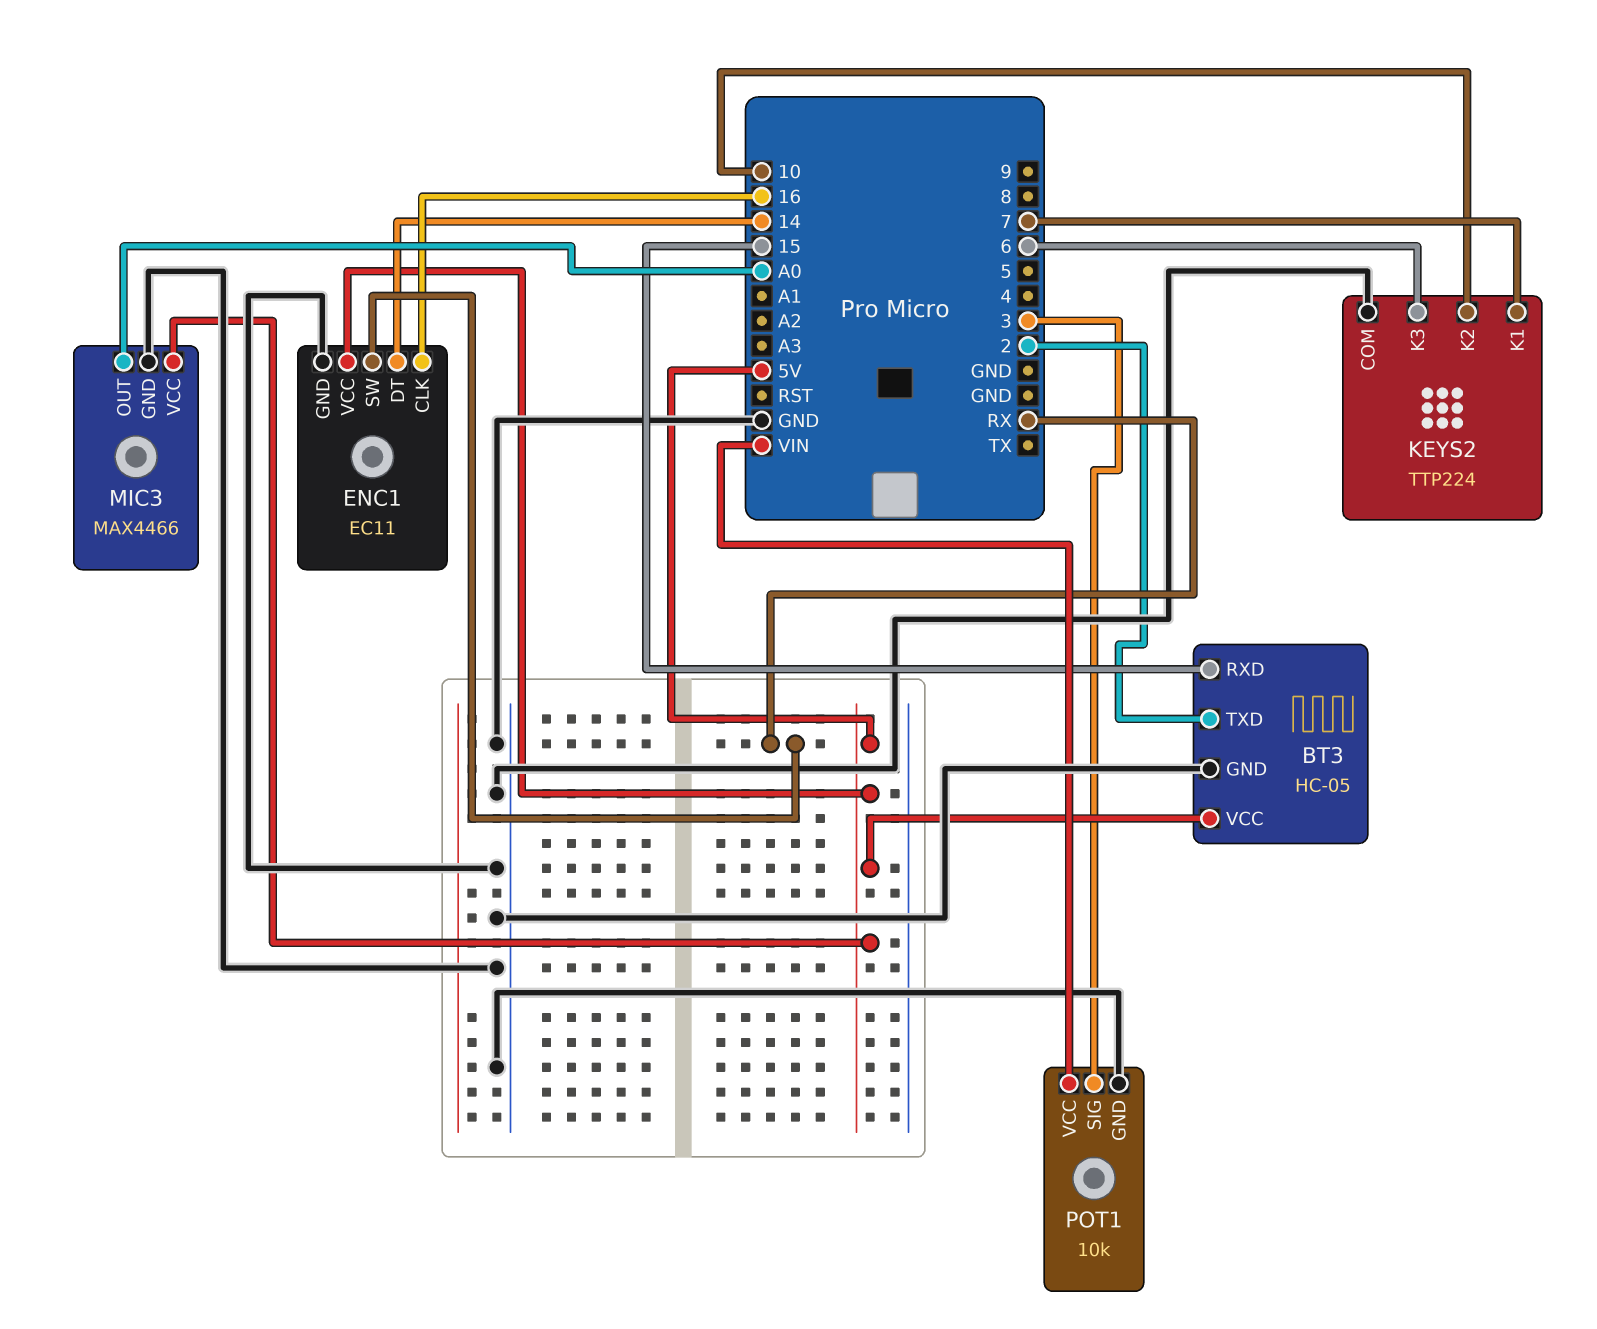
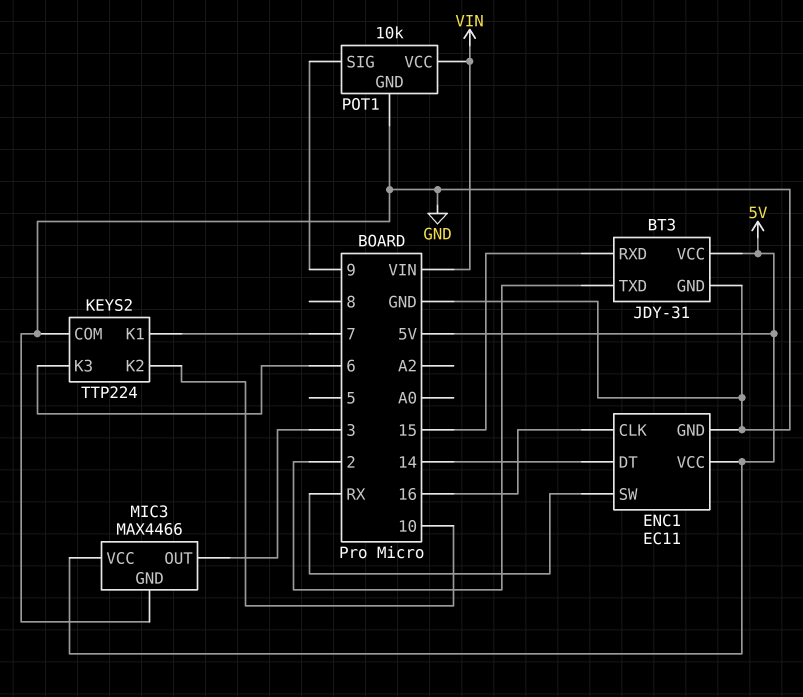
BT3: HC-05 -> JDY-31
MIC3 pin OUT: A0 -> 3
POT1 pin SIG: 3 -> 9

